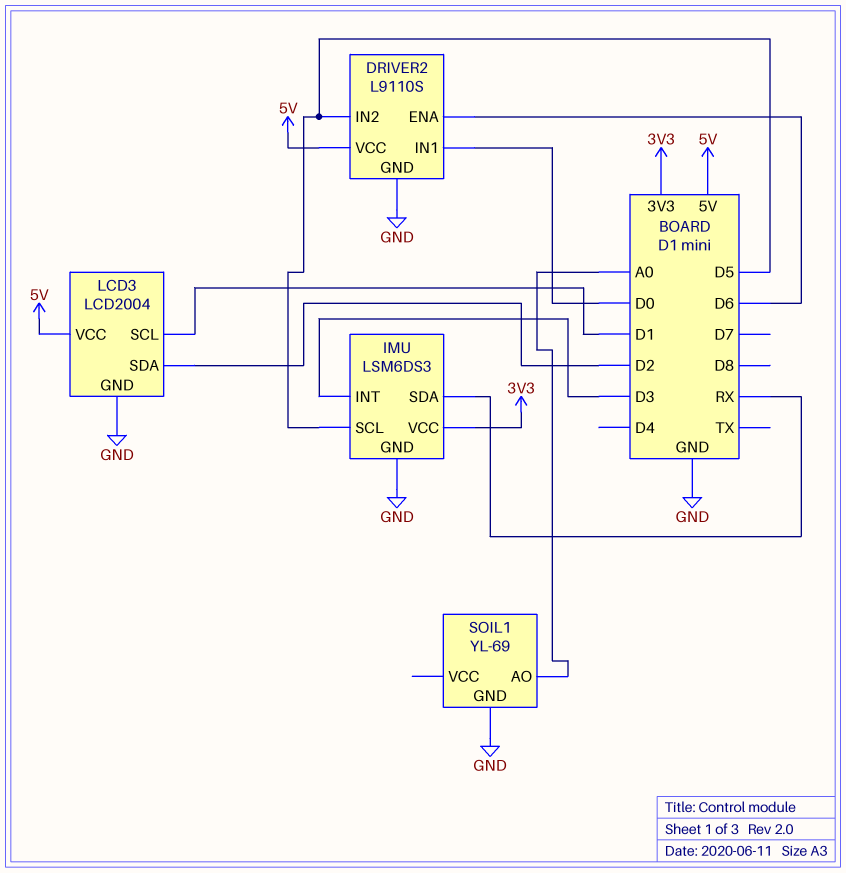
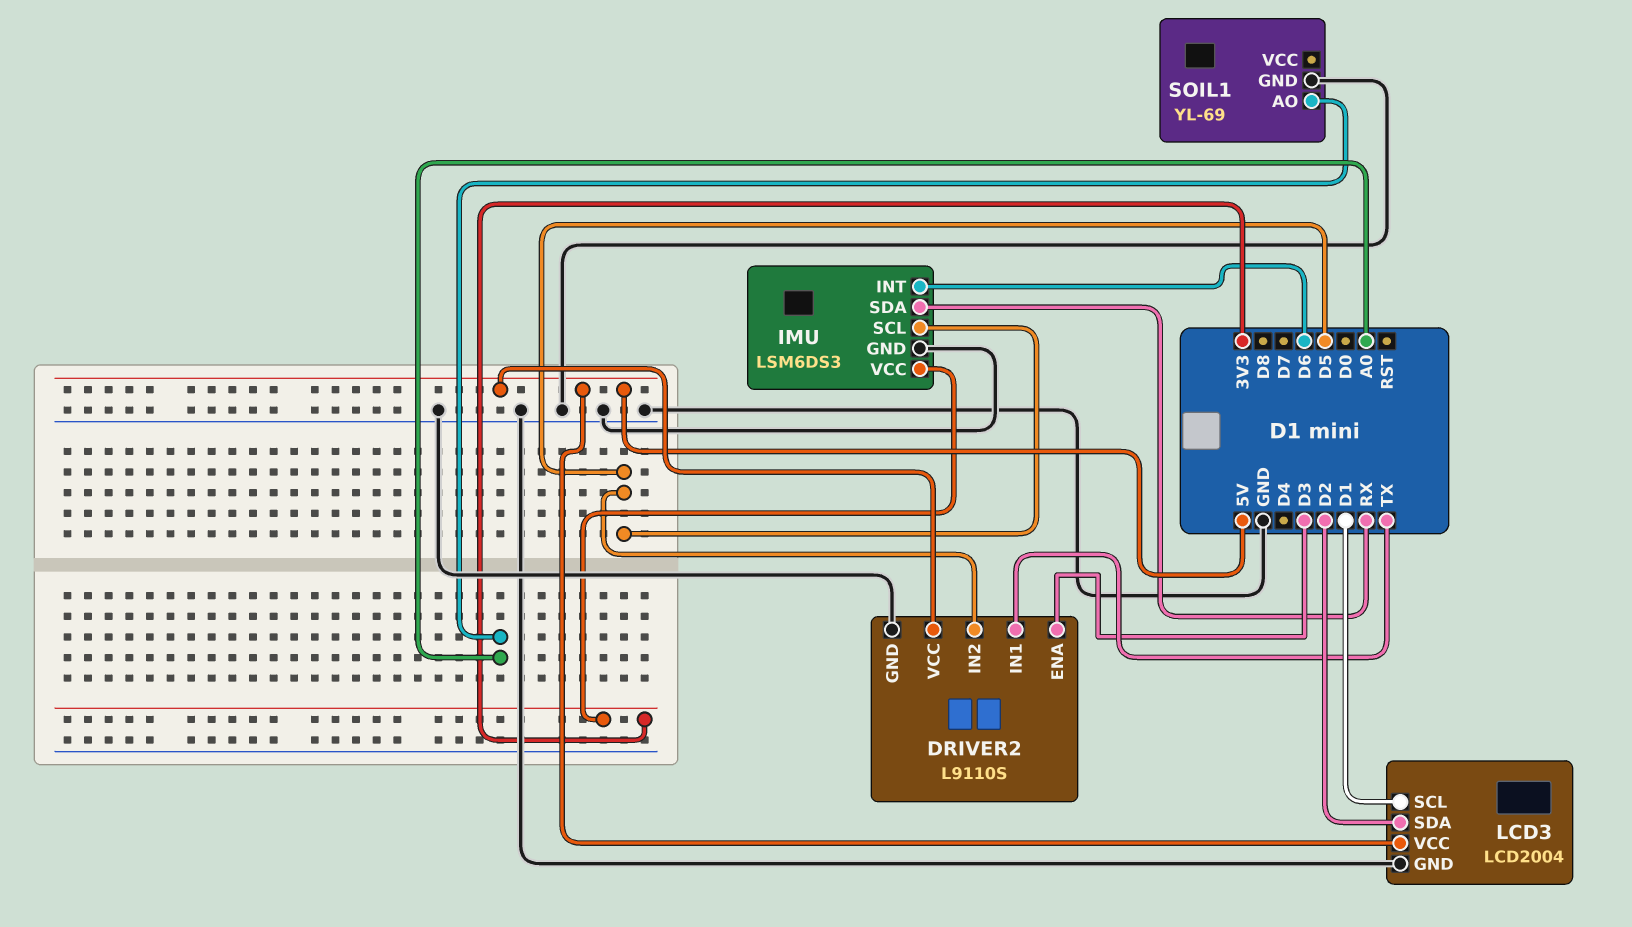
DRIVER2 pin ENA: D6 -> D3
DRIVER2 pin IN1: D0 -> TX
IMU pin INT: D3 -> D6

